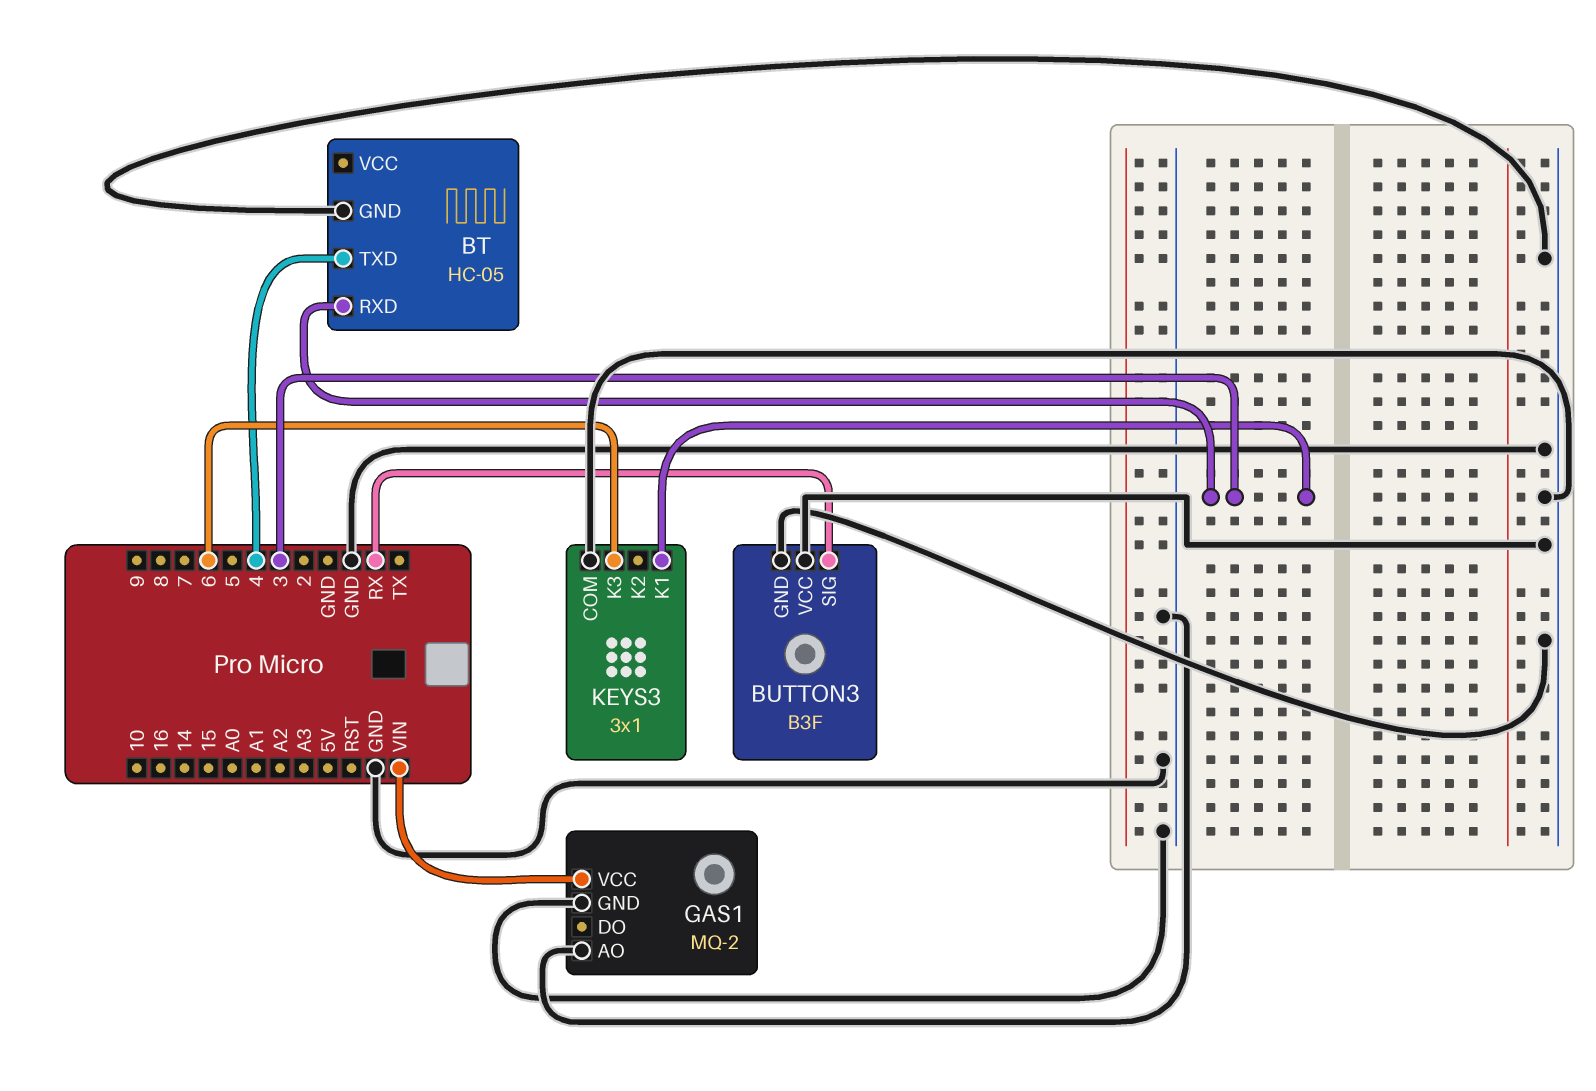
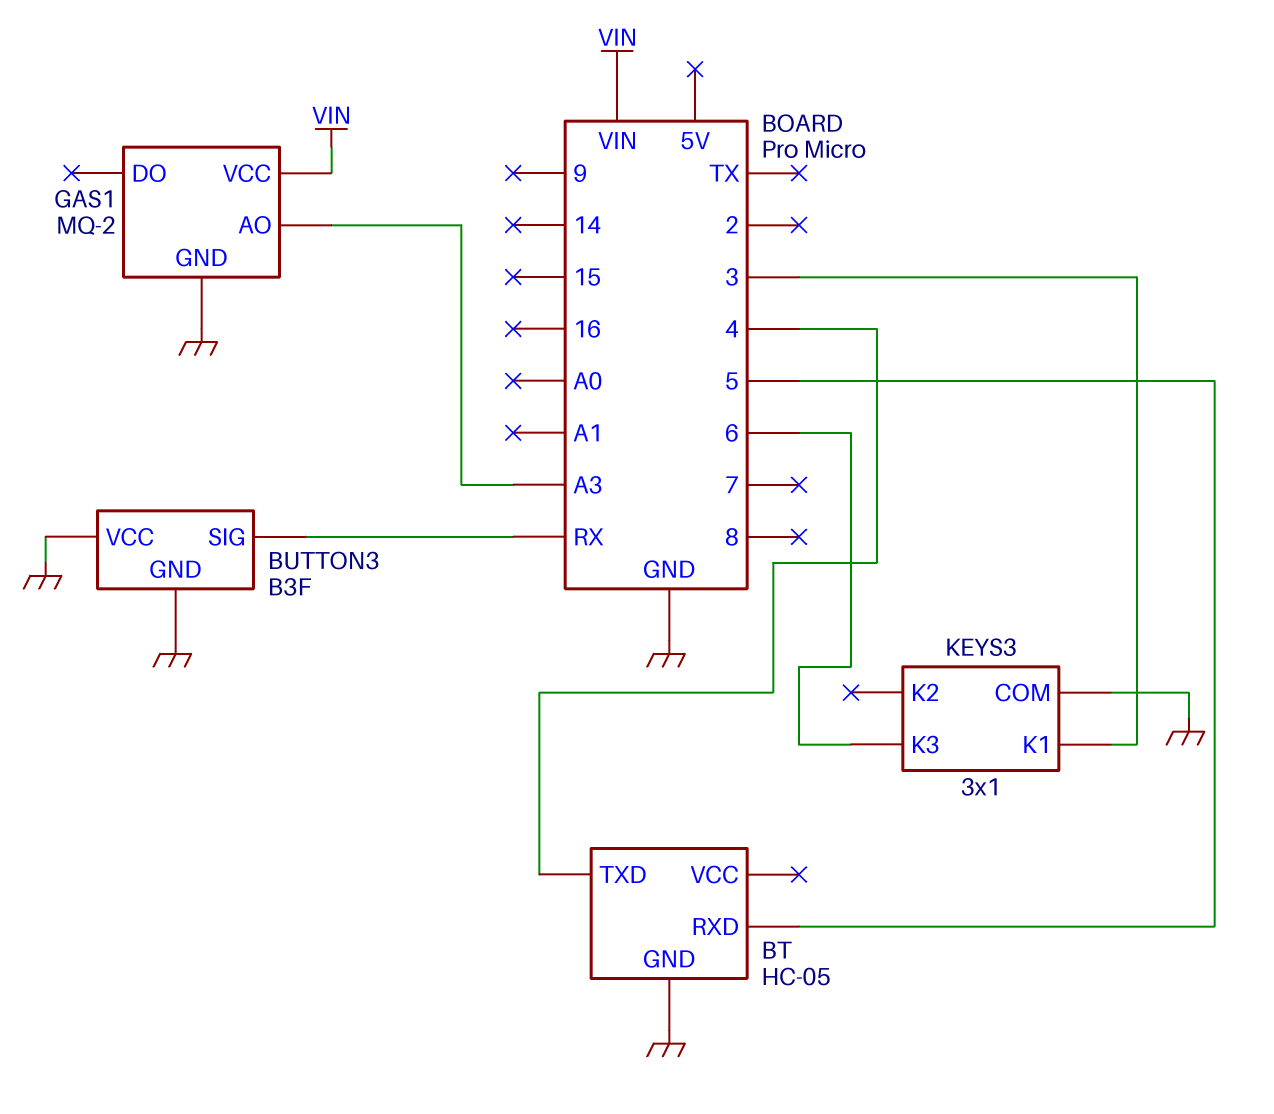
BT pin RXD: 3 -> 5
GAS1 pin AO: GND -> A3

